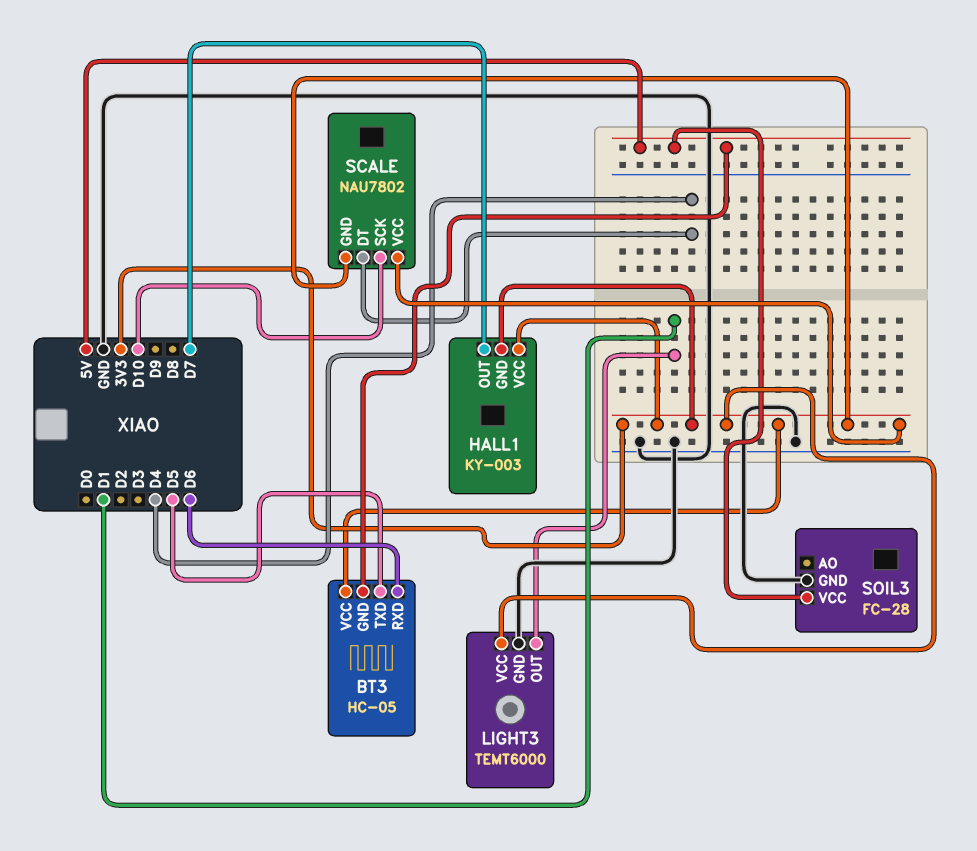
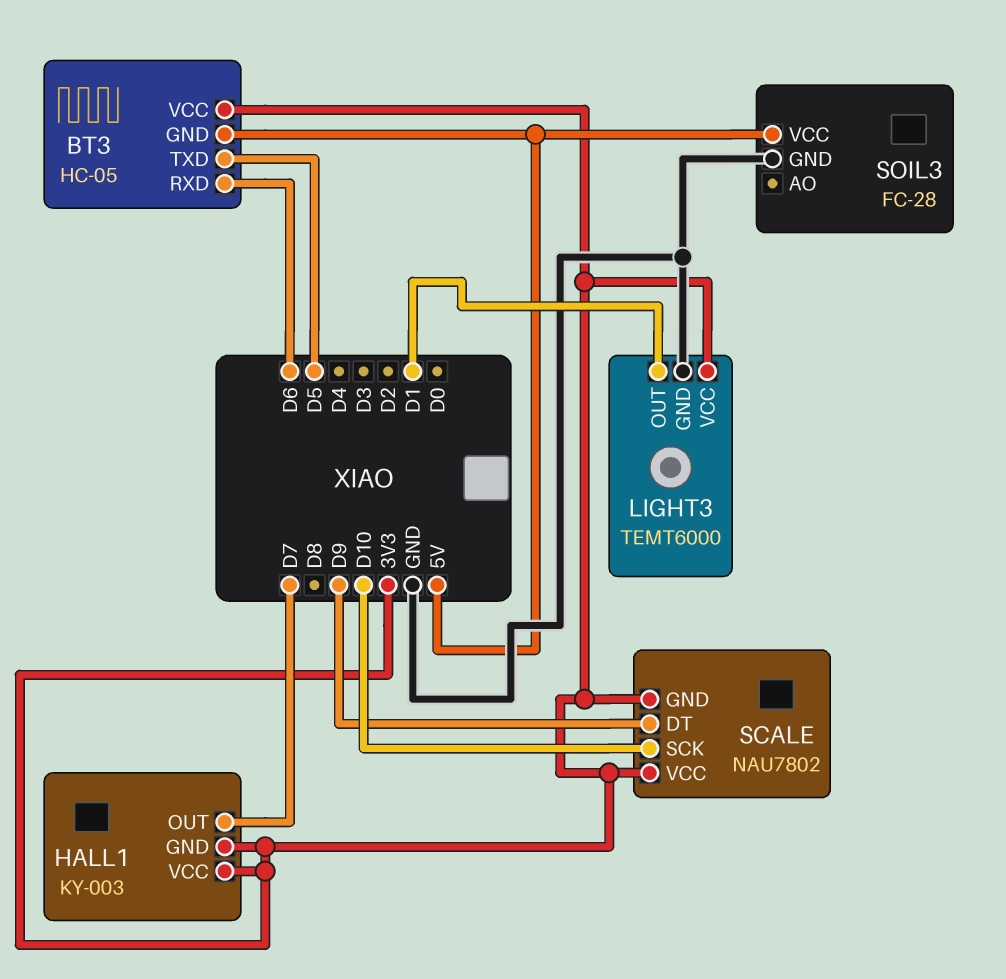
SCALE pin DT: D4 -> D9

